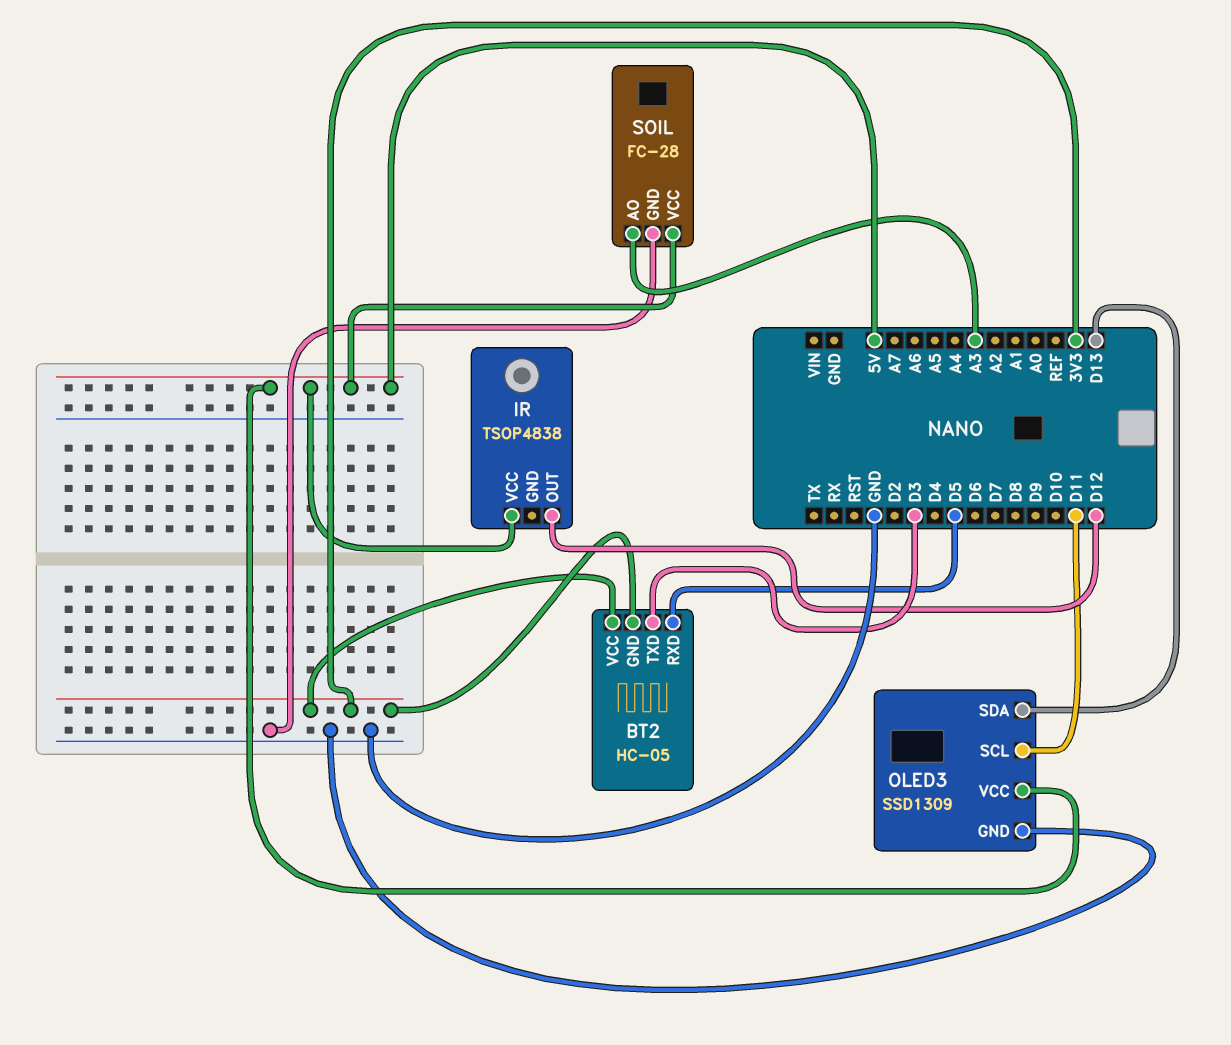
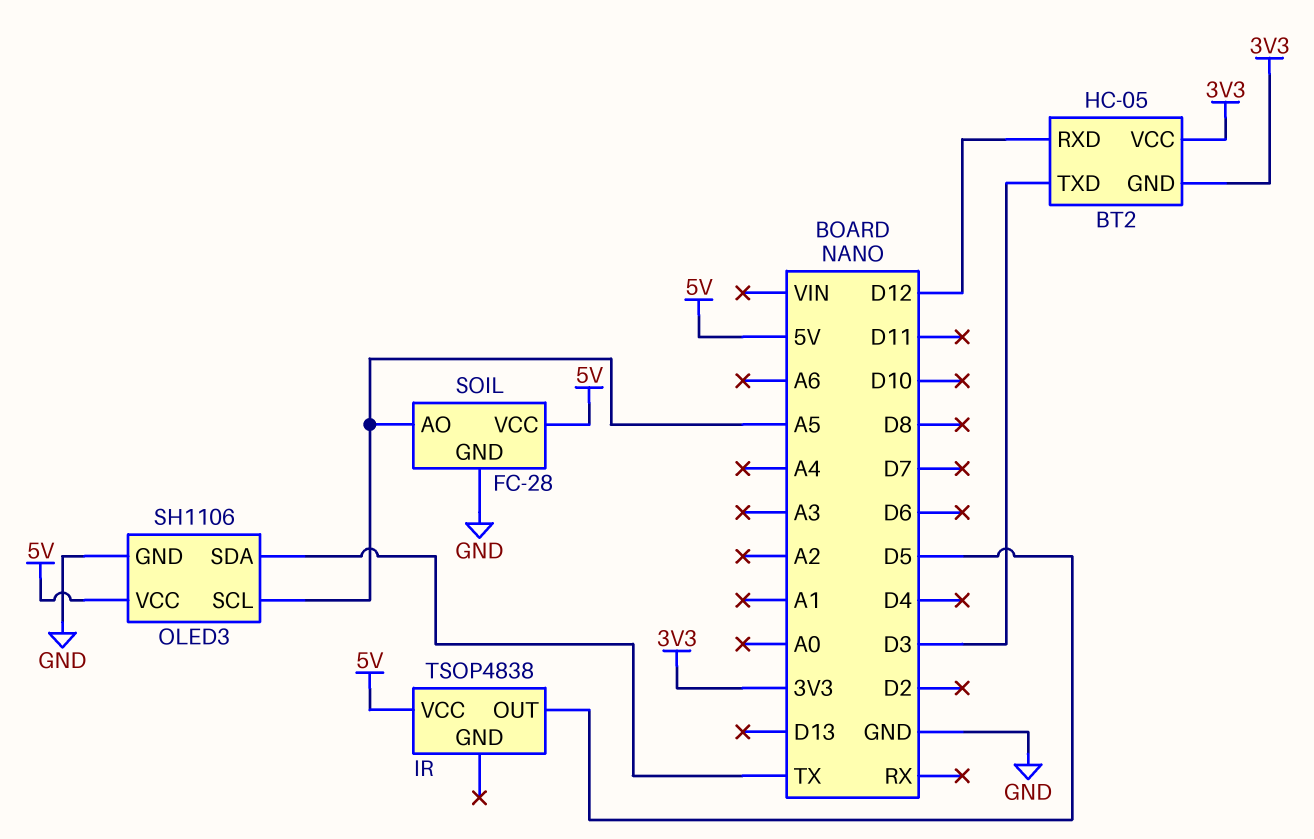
BT2 pin RXD: D5 -> D12
IR pin OUT: D12 -> D5
OLED3: SSD1309 -> SH1106
OLED3 pin SCL: D11 -> A5
OLED3 pin SDA: D13 -> TX
SOIL pin AO: A3 -> A5

